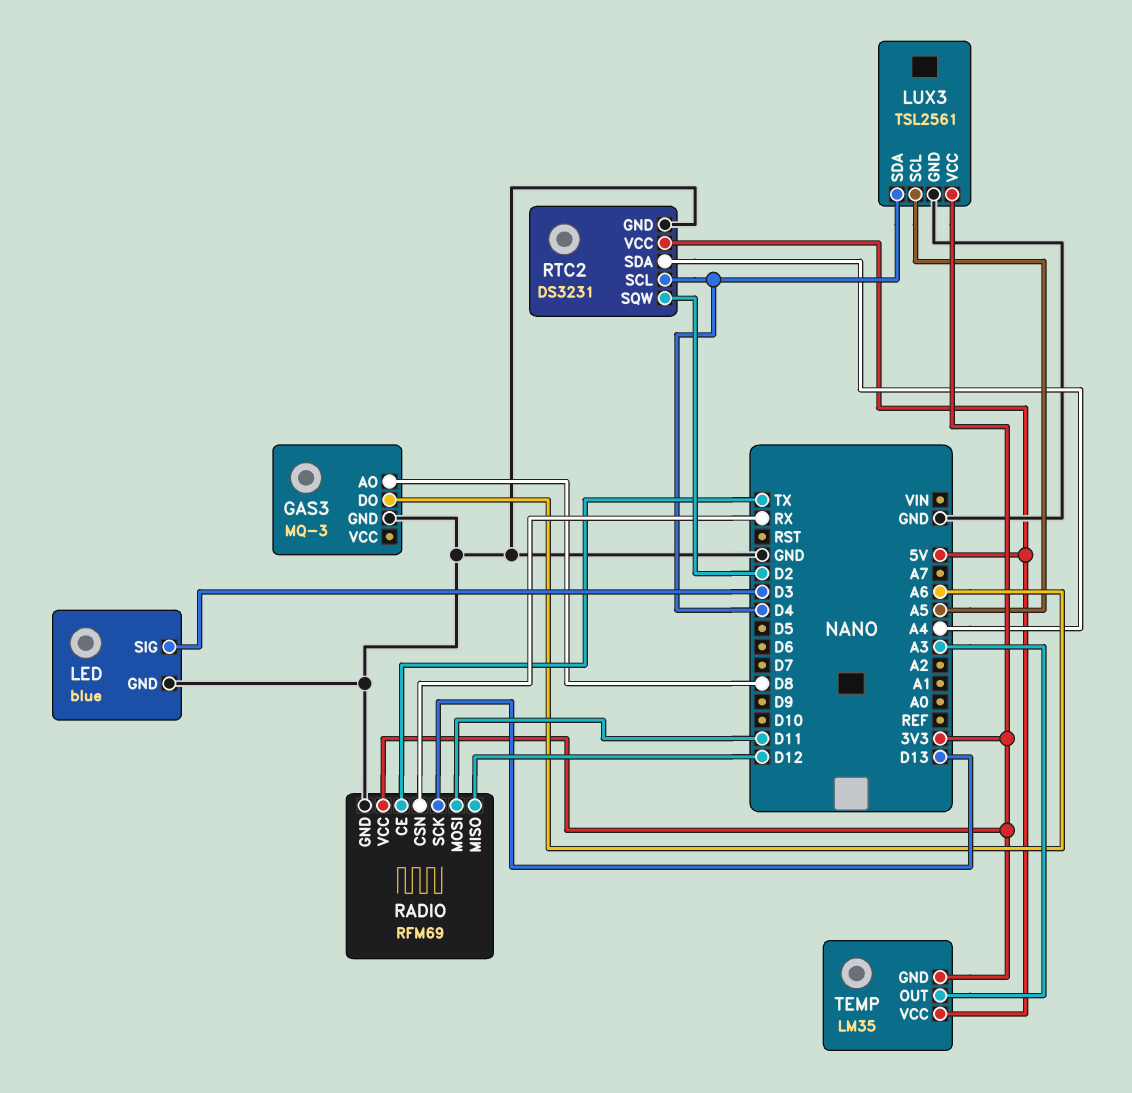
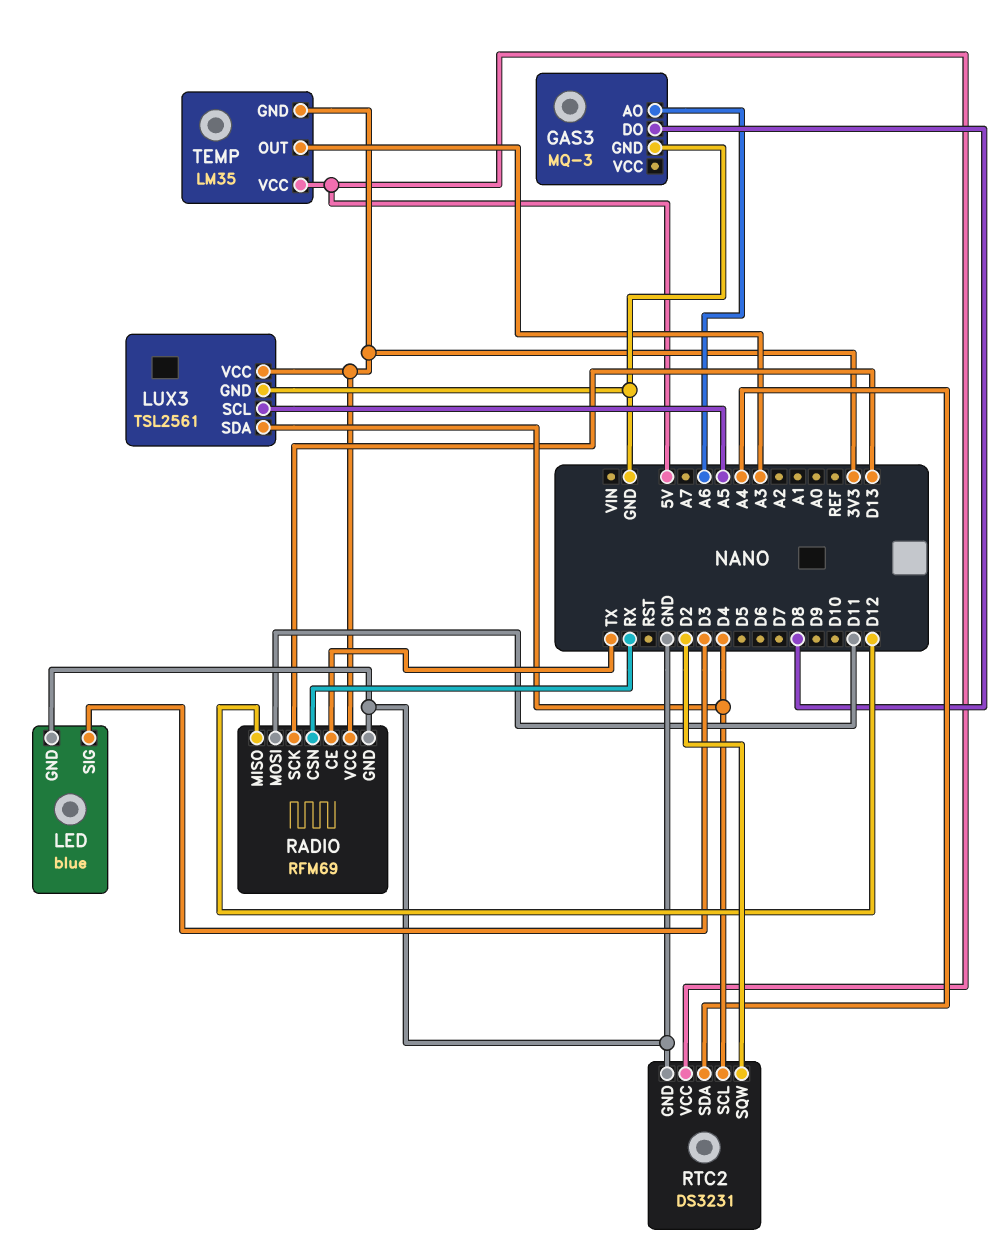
GAS3 pin AO: D8 -> A6
GAS3 pin DO: A6 -> D8

